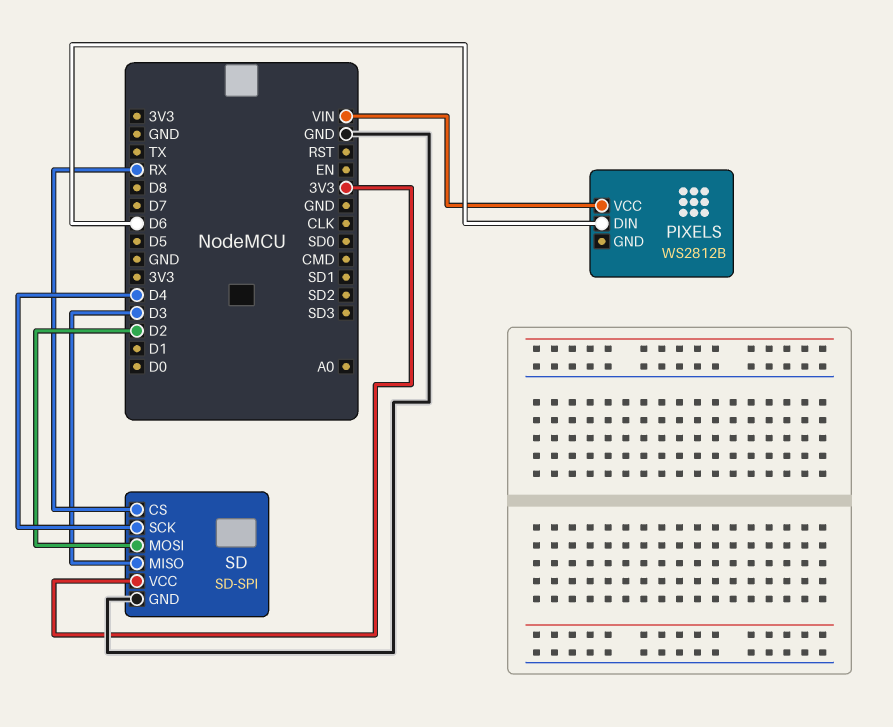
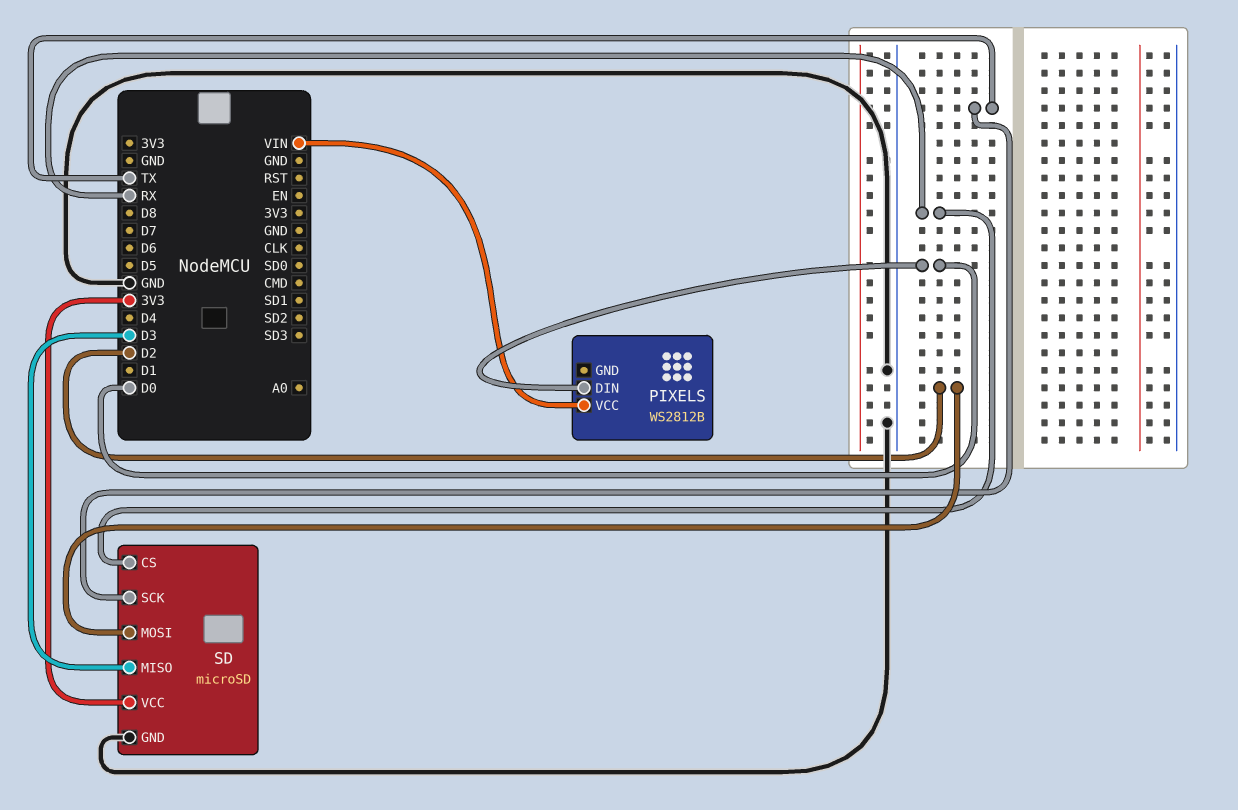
PIXELS pin DIN: D6 -> D0
SD: SD-SPI -> microSD
SD pin SCK: D4 -> TX

